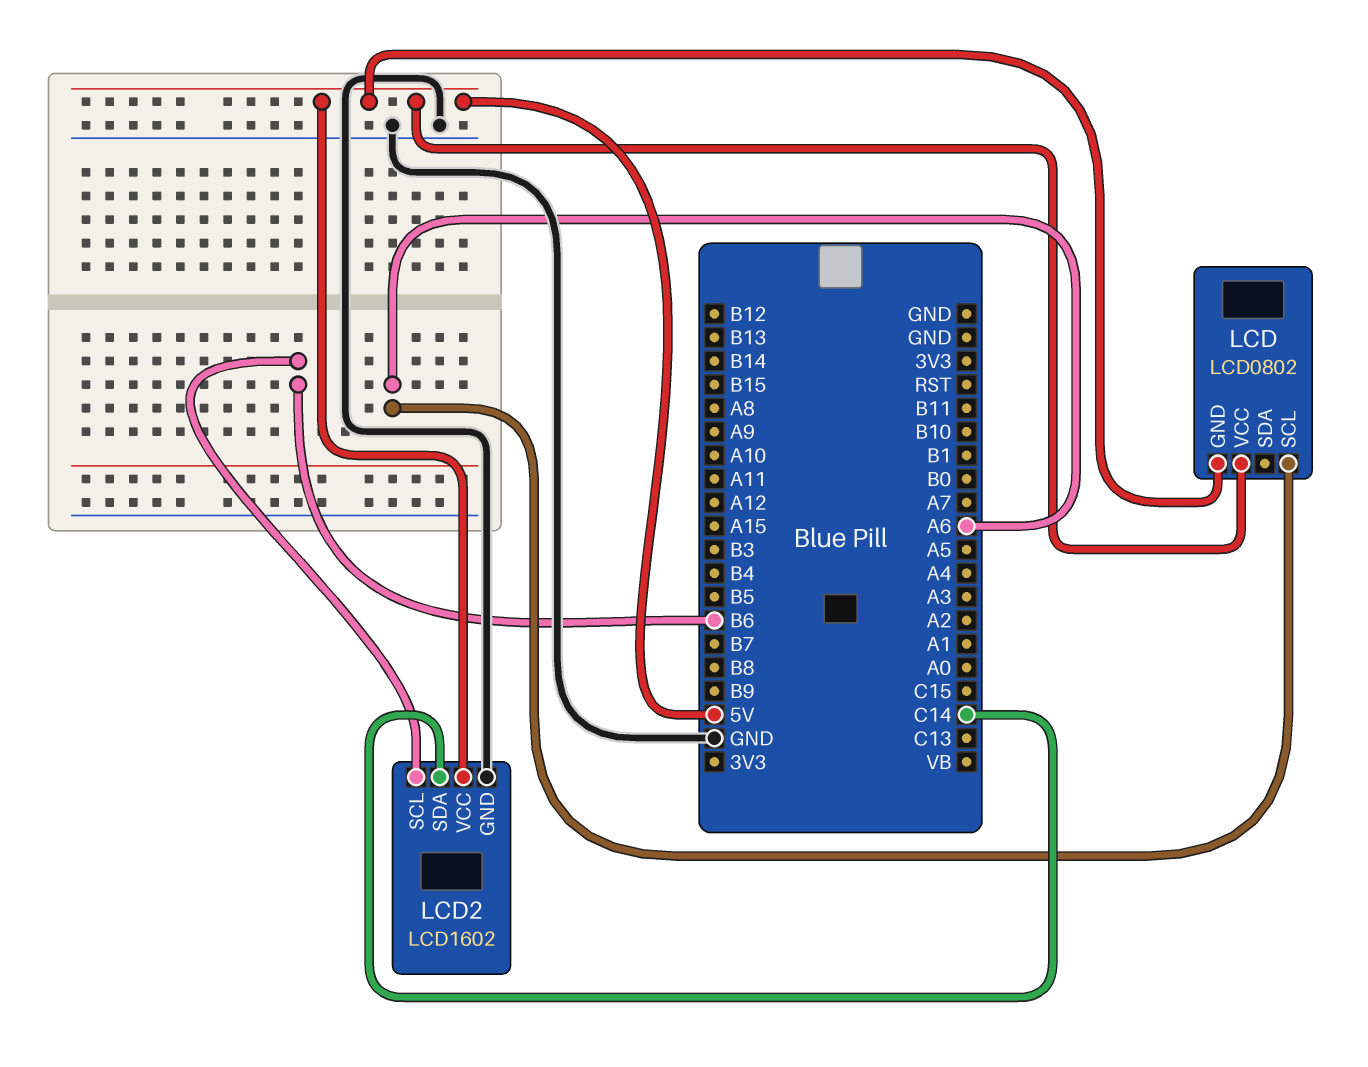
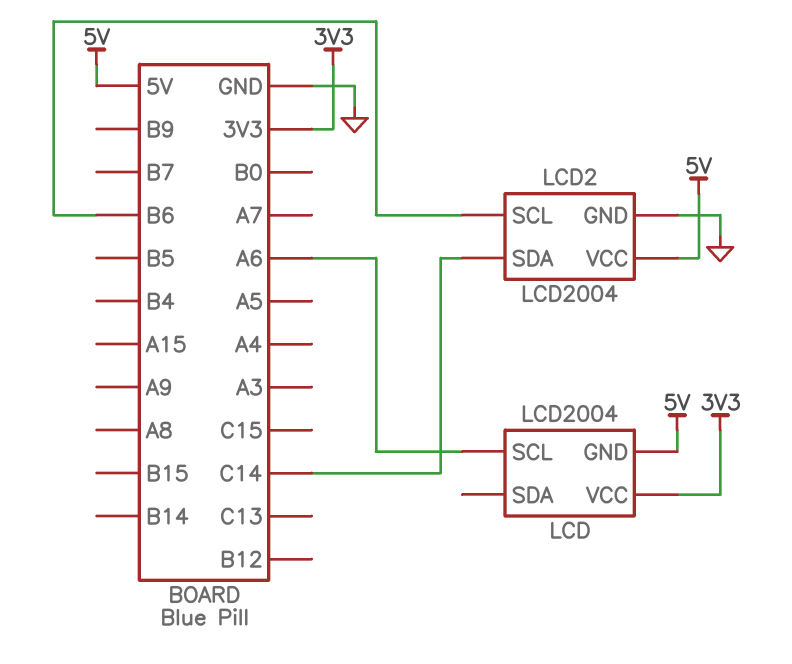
LCD: LCD0802 -> LCD2004
LCD pin VCC: 5V -> 3V3
LCD2: LCD1602 -> LCD2004

